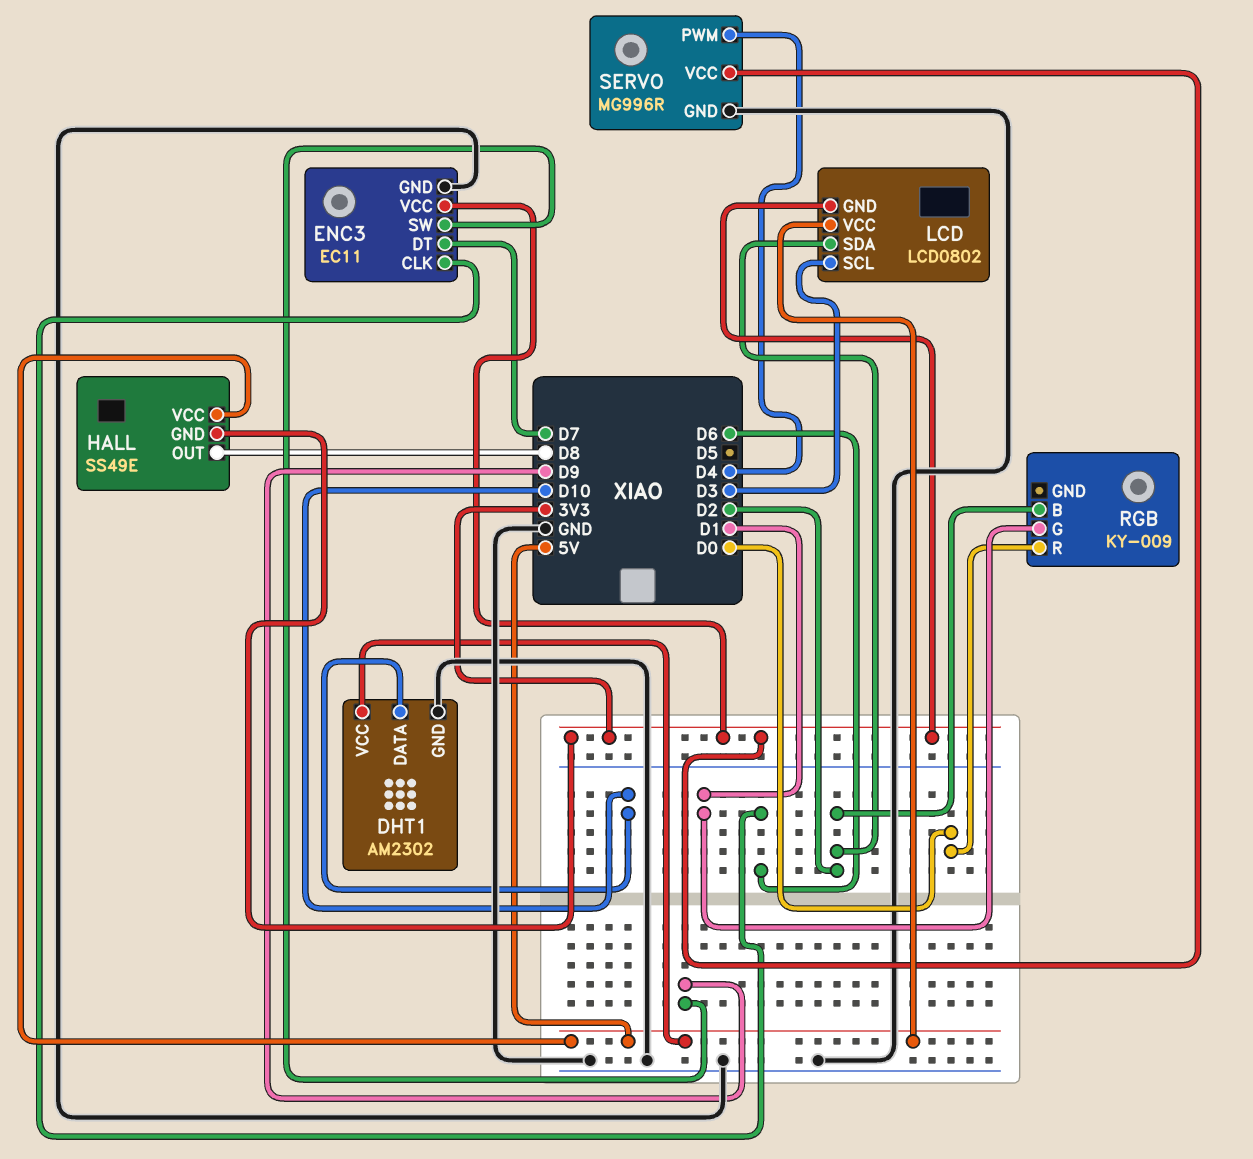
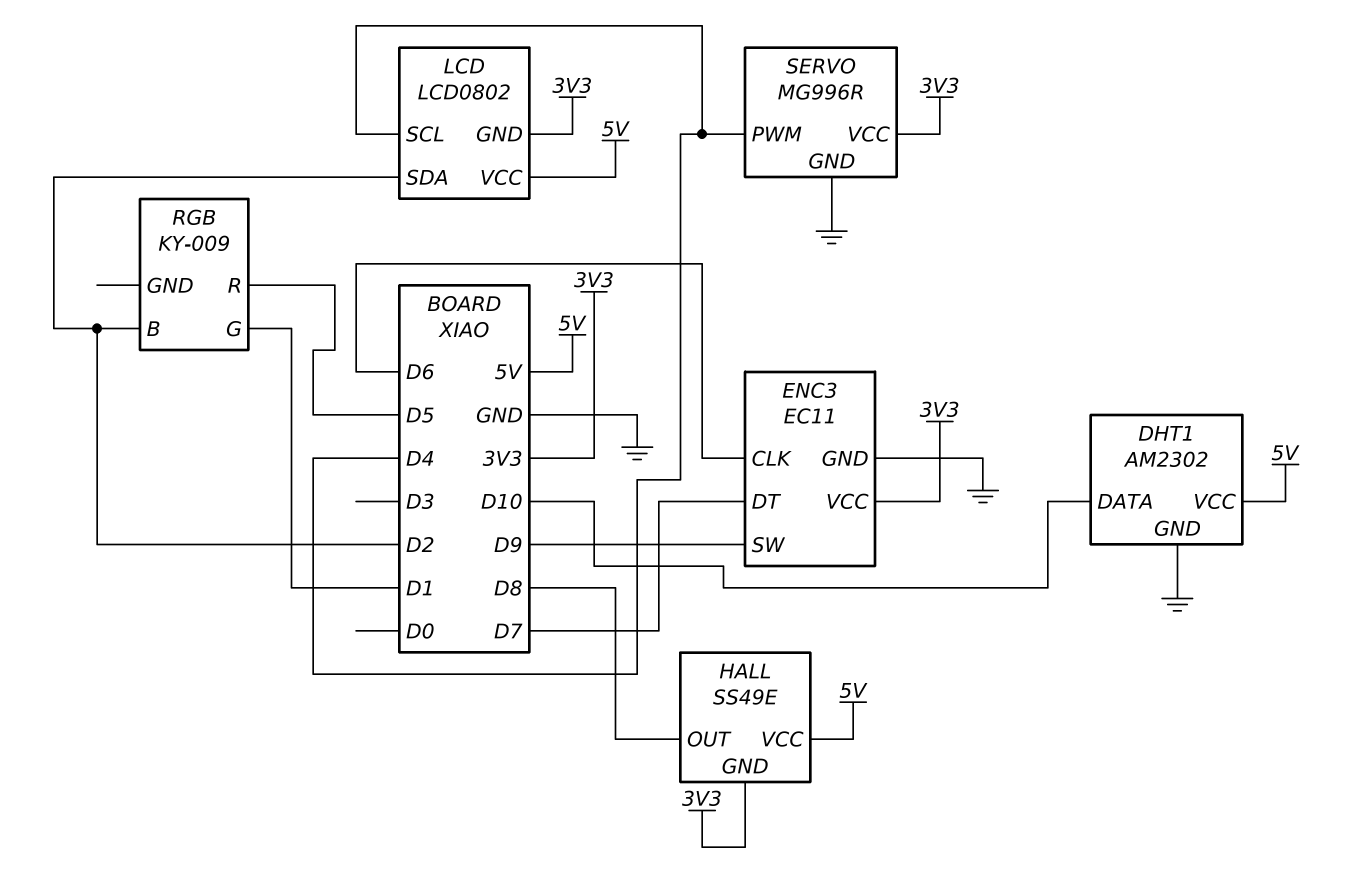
LCD pin SCL: D3 -> D4
RGB pin R: D0 -> D5

